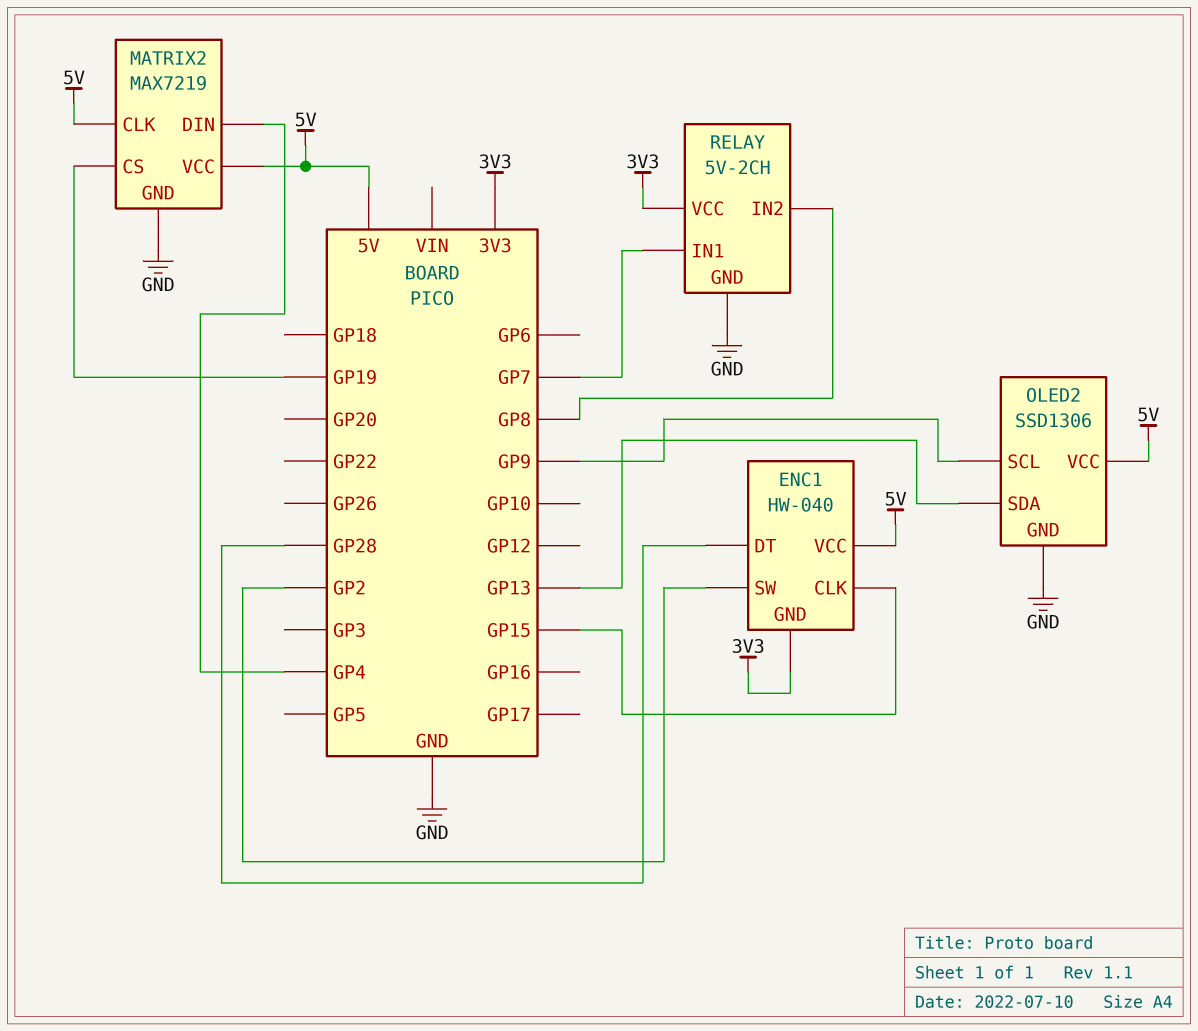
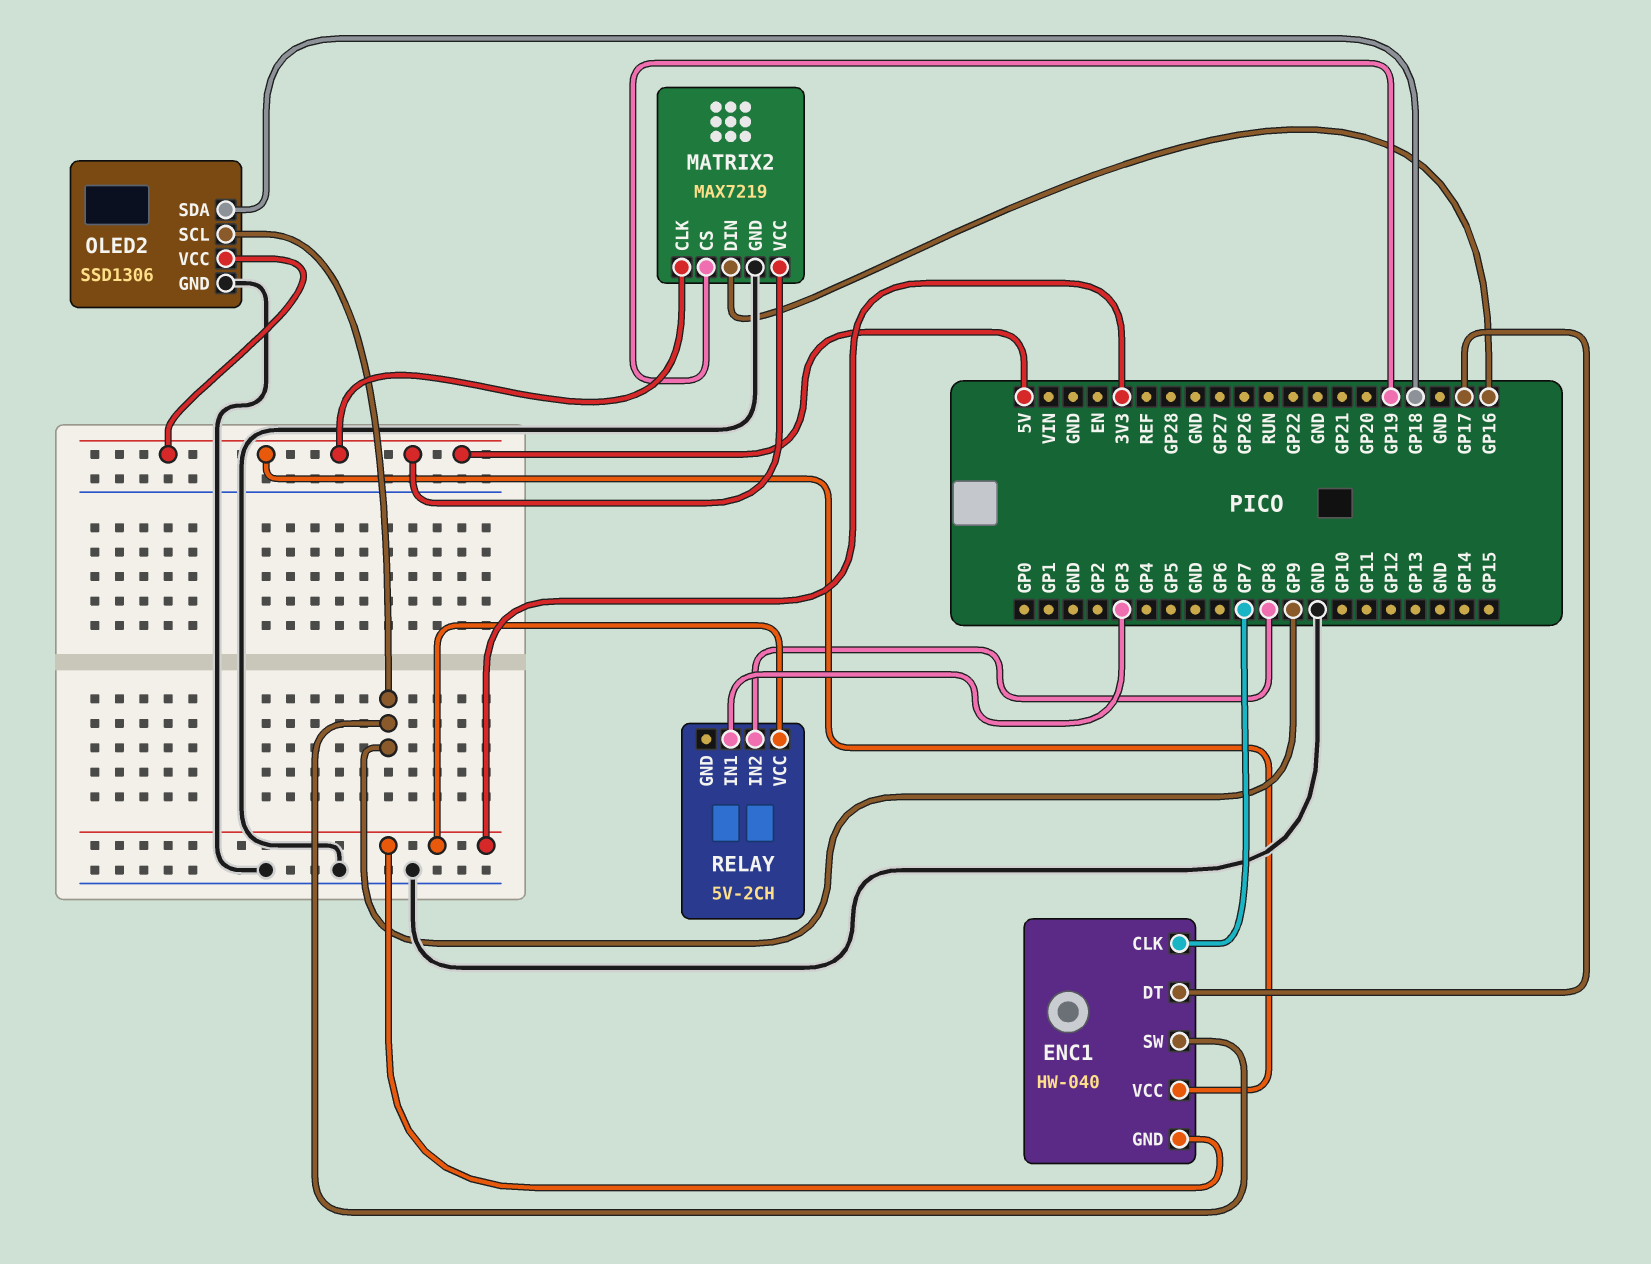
ENC1 pin CLK: GP15 -> GP7
ENC1 pin DT: GP28 -> GP17
ENC1 pin SW: GP2 -> GP9
MATRIX2 pin DIN: GP4 -> GP16
OLED2 pin SDA: GP13 -> GP18
RELAY pin GND: GND -> none
RELAY pin IN1: GP7 -> GP3

